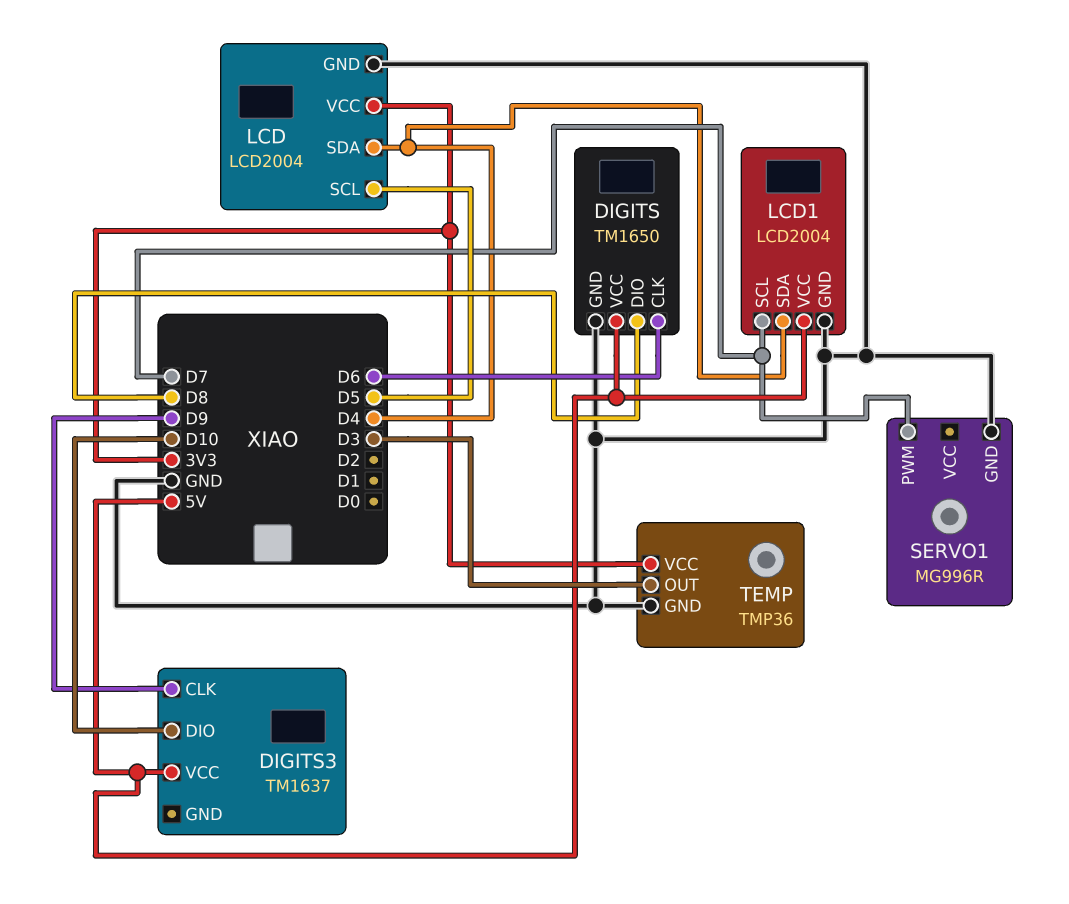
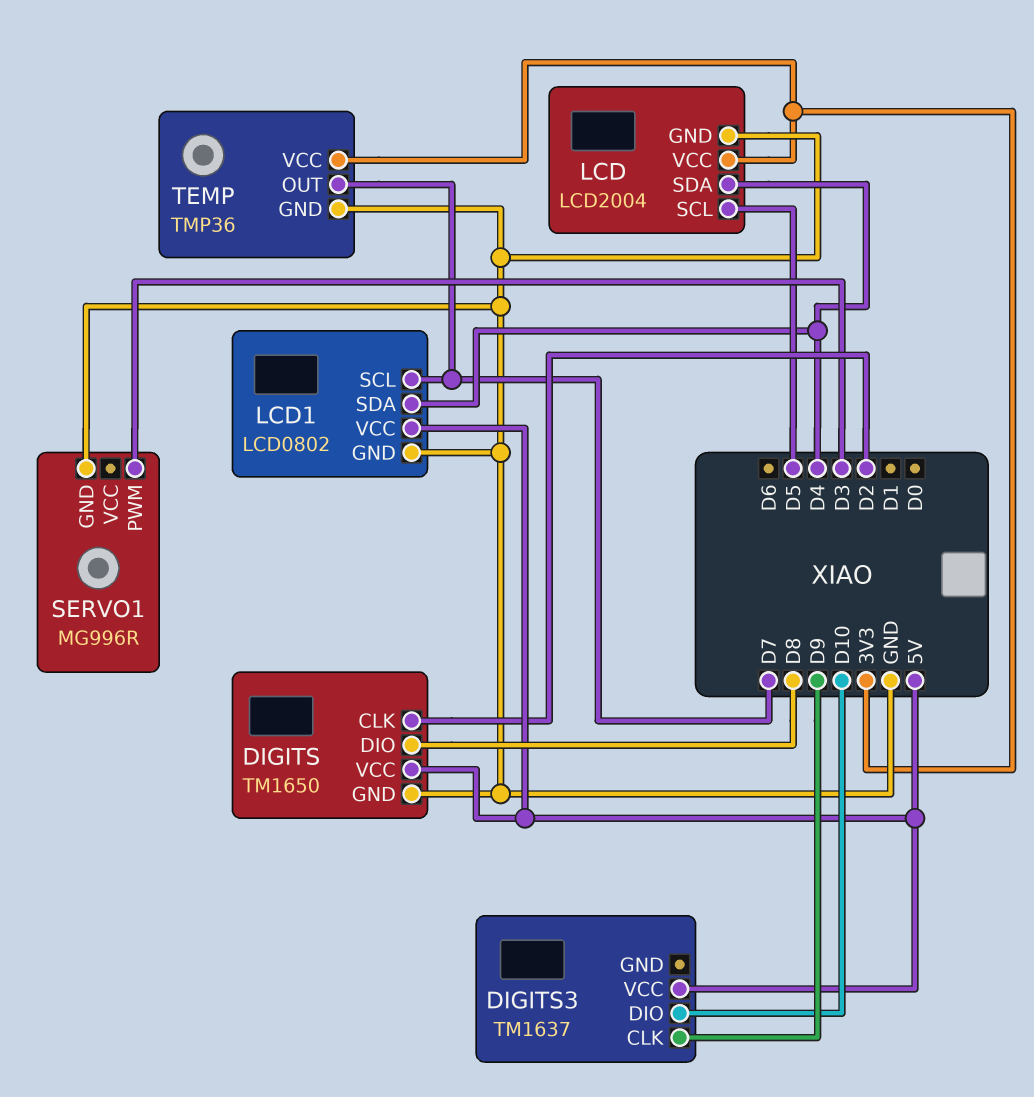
DIGITS pin CLK: D6 -> D2
LCD1: LCD2004 -> LCD0802
SERVO1 pin PWM: D7 -> D3
TEMP pin OUT: D3 -> D7

